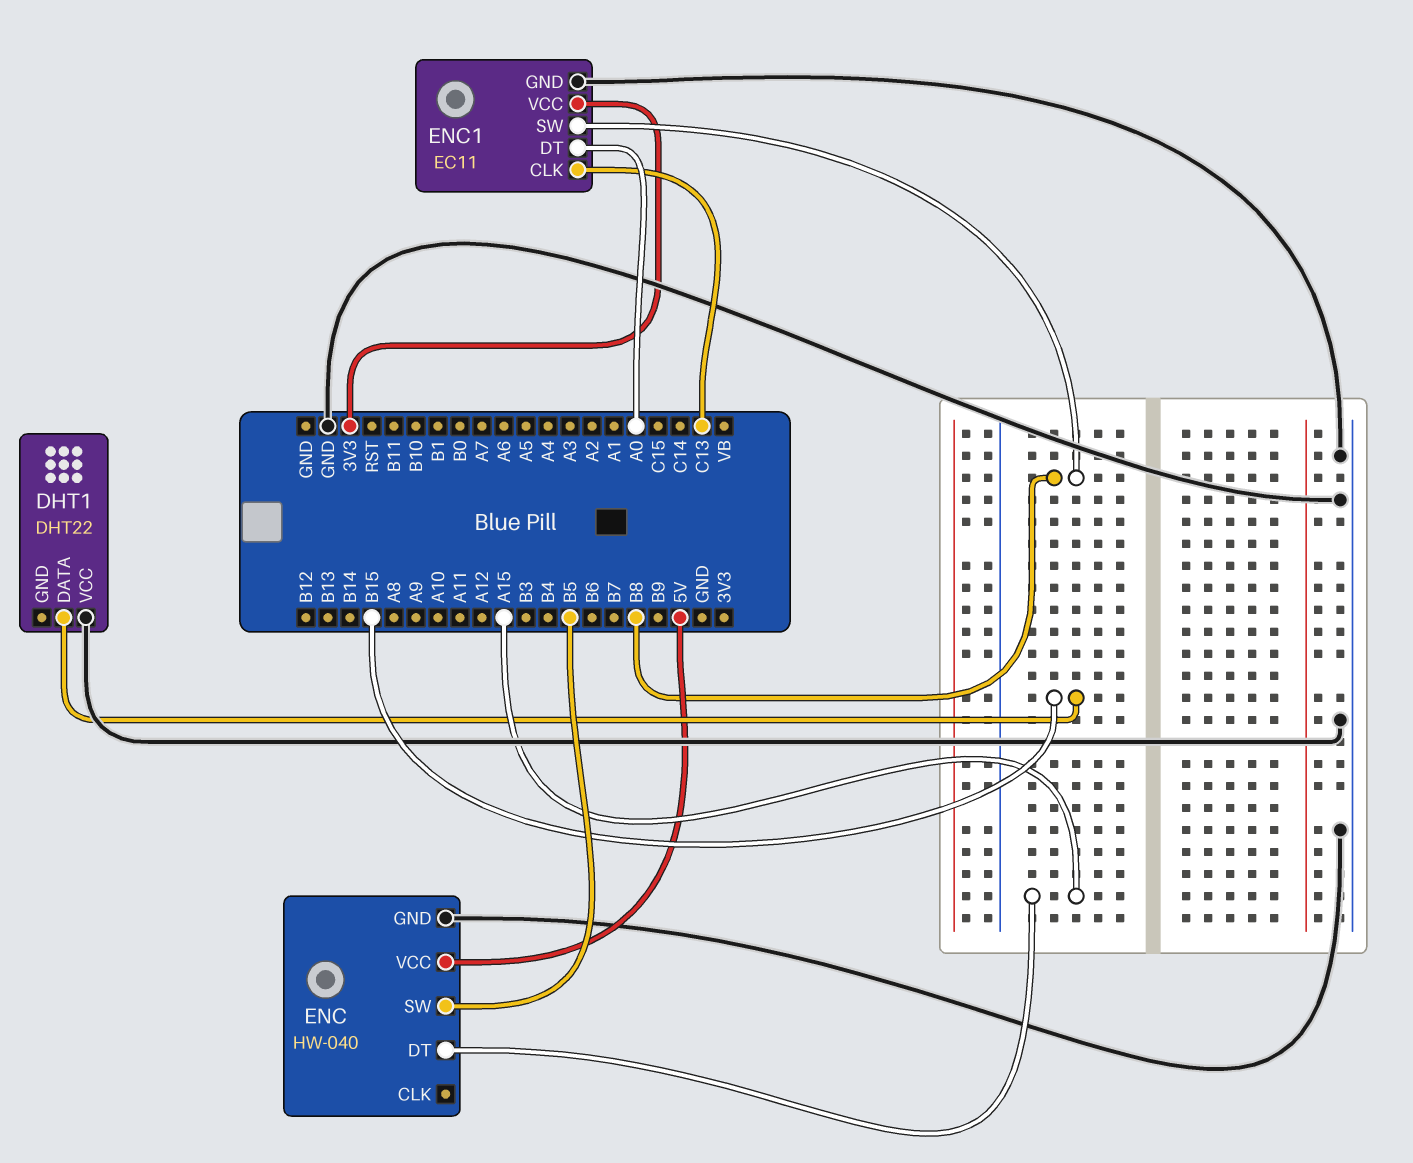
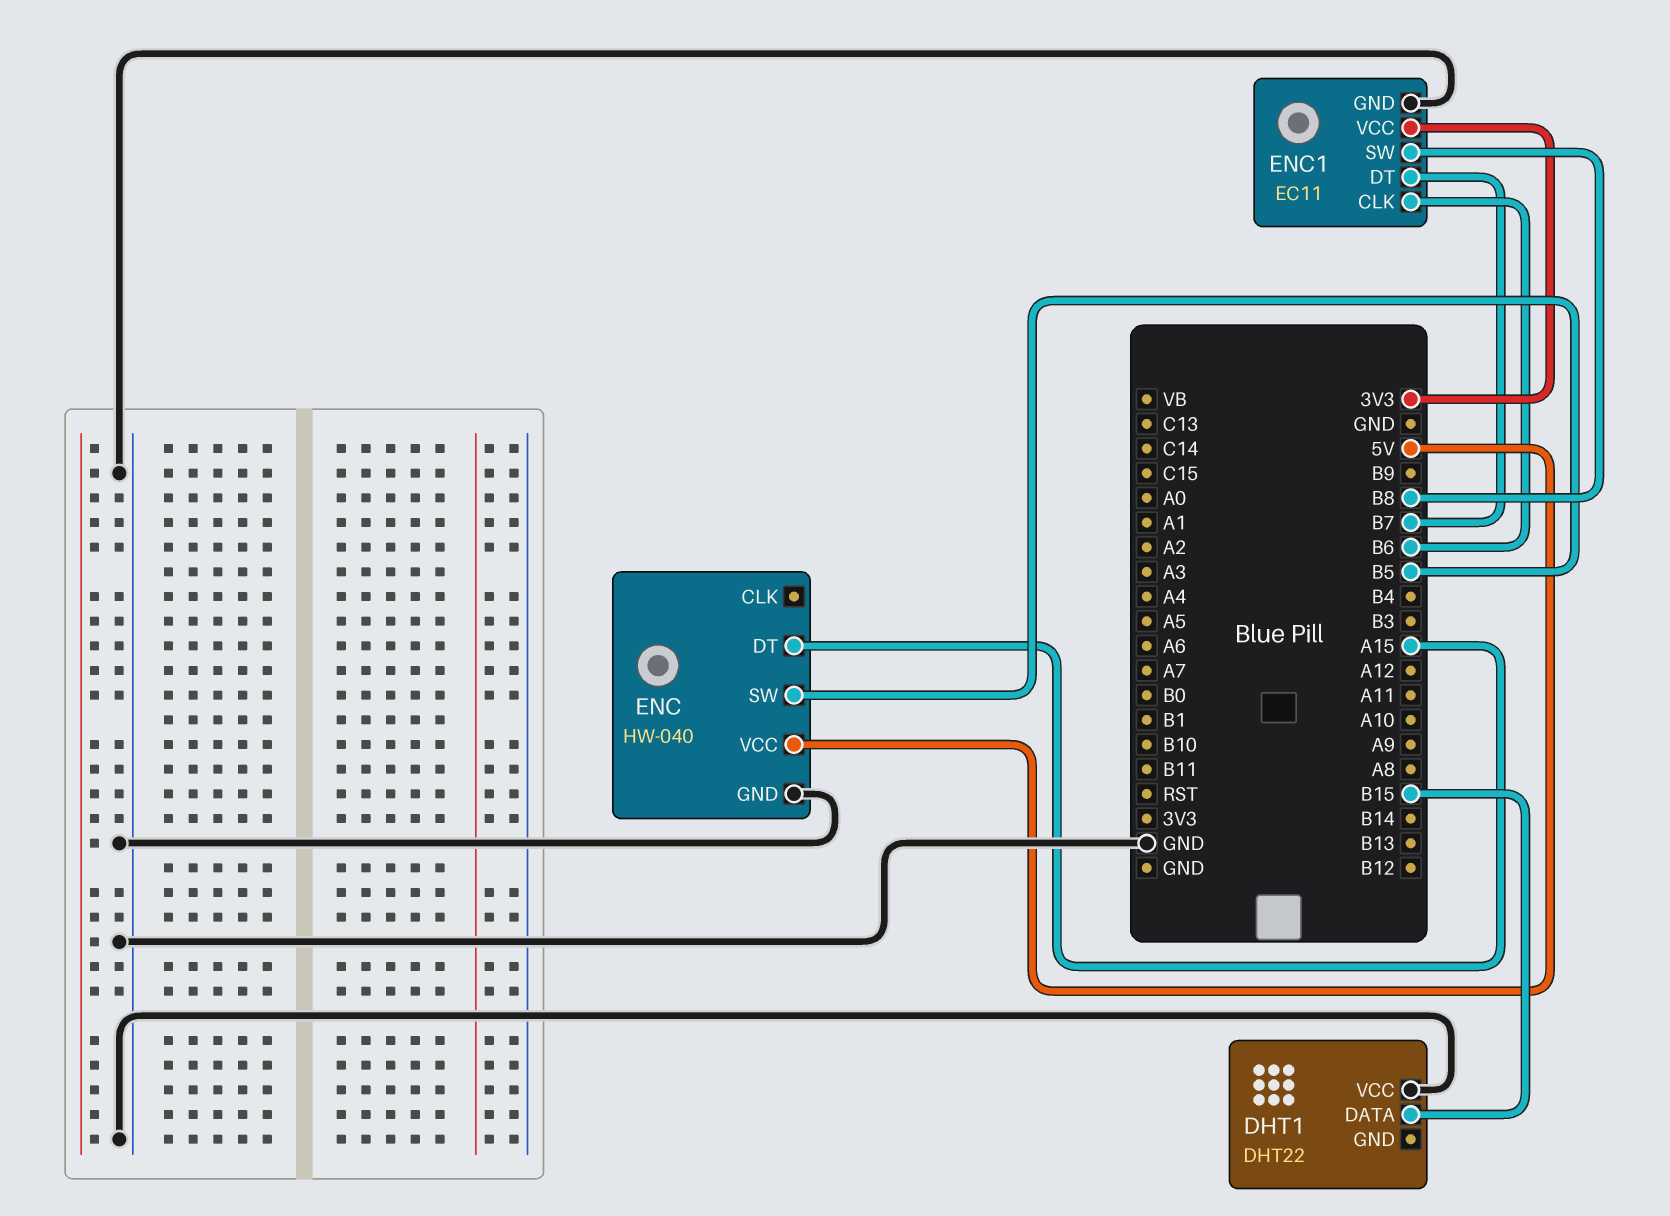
ENC1 pin CLK: C13 -> B6
ENC1 pin DT: A0 -> B7

